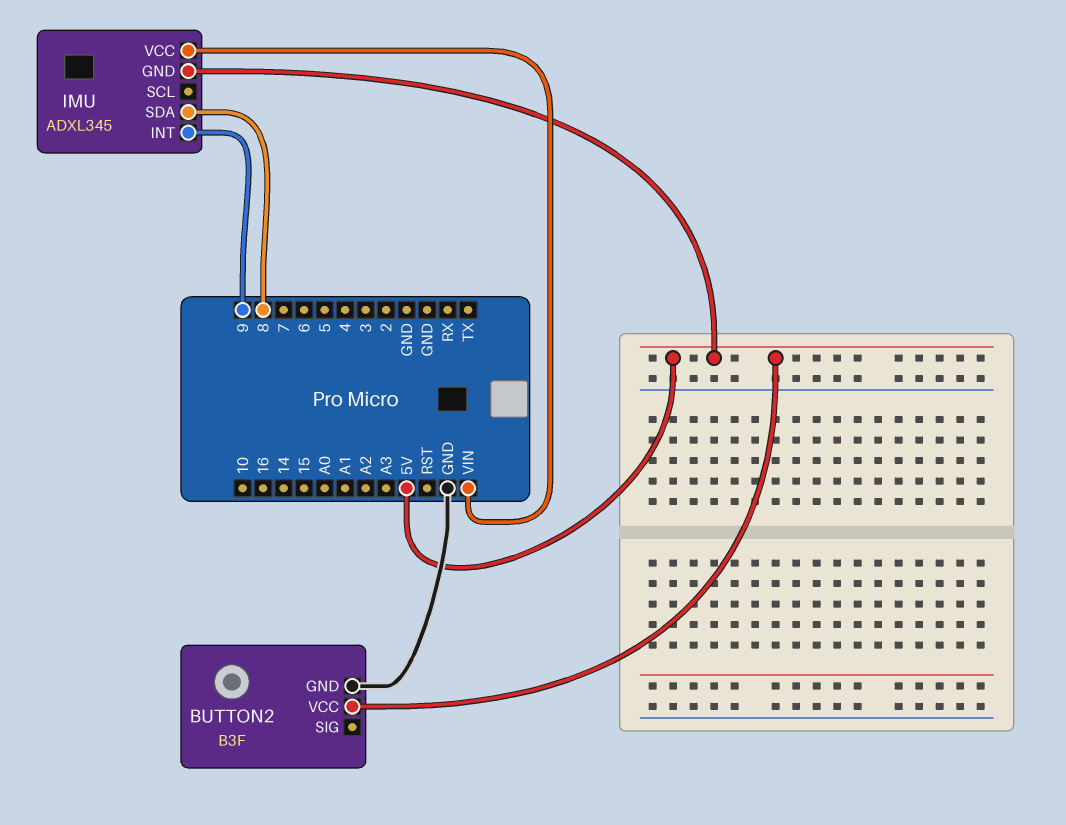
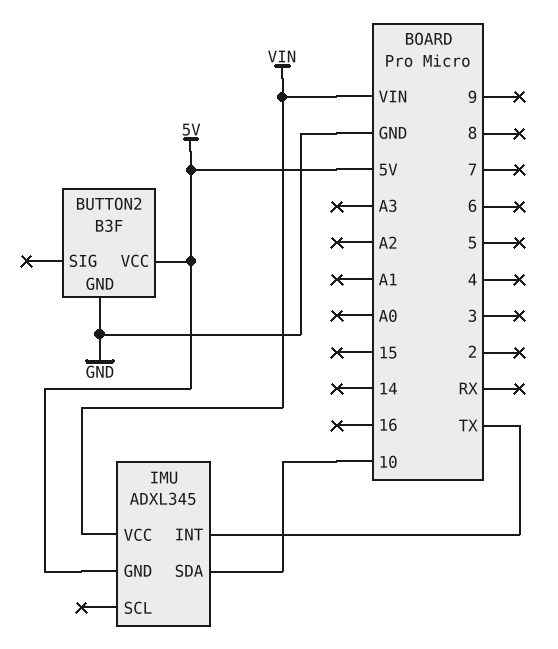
IMU pin INT: 9 -> TX
IMU pin SDA: 8 -> 10

